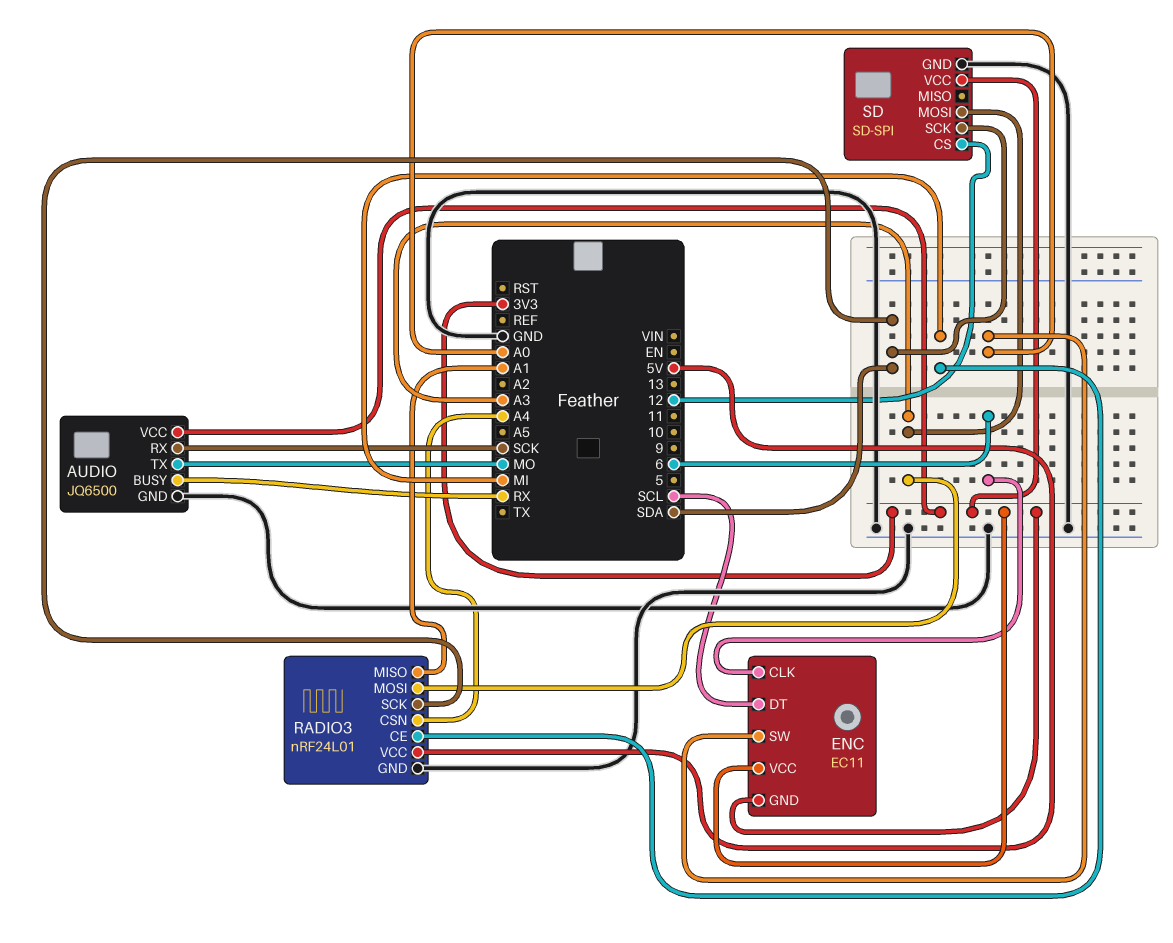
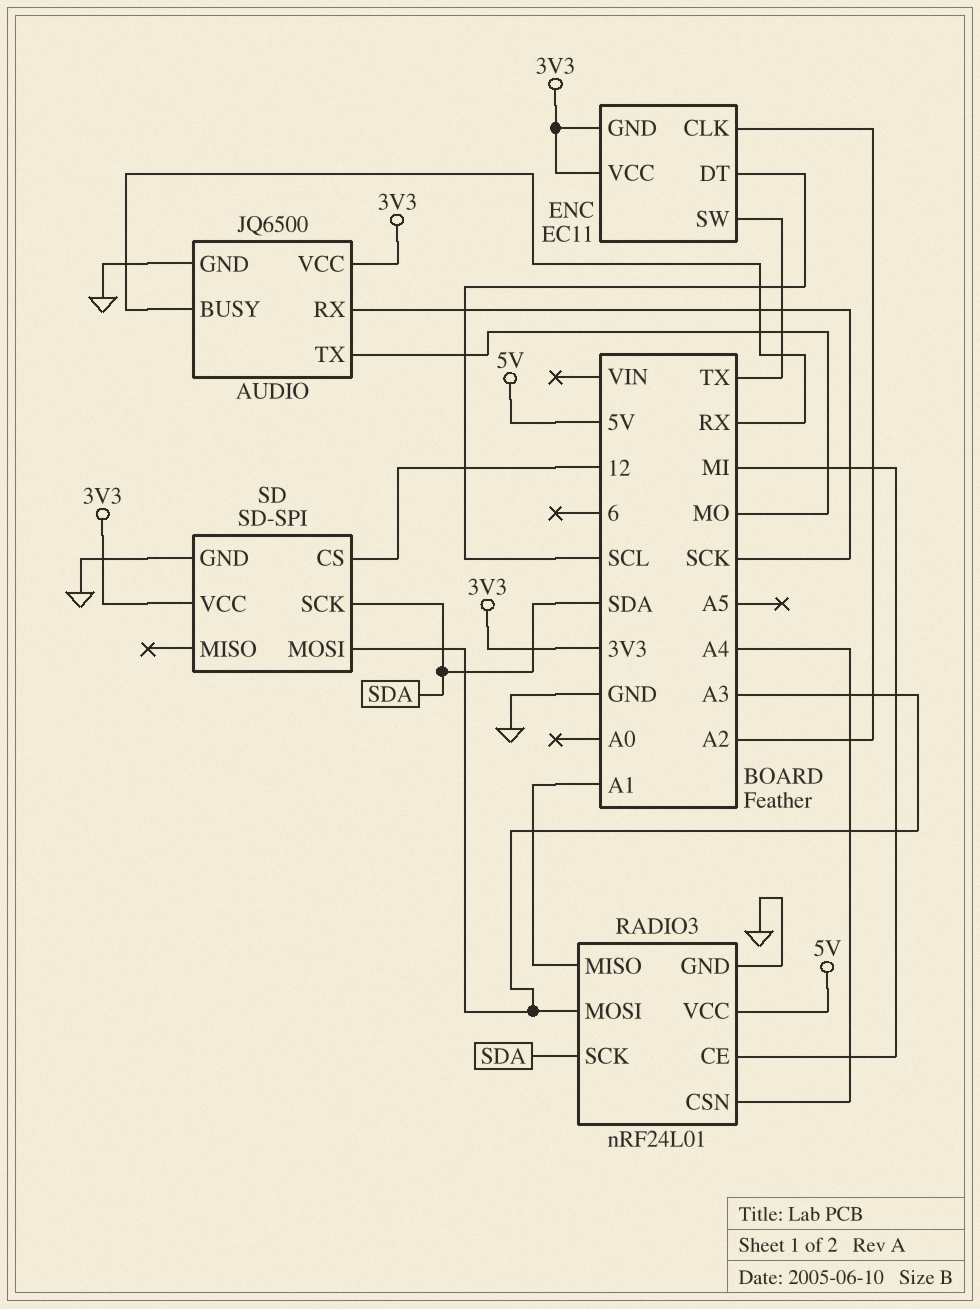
ENC pin CLK: 6 -> A2
ENC pin SW: A0 -> TX

